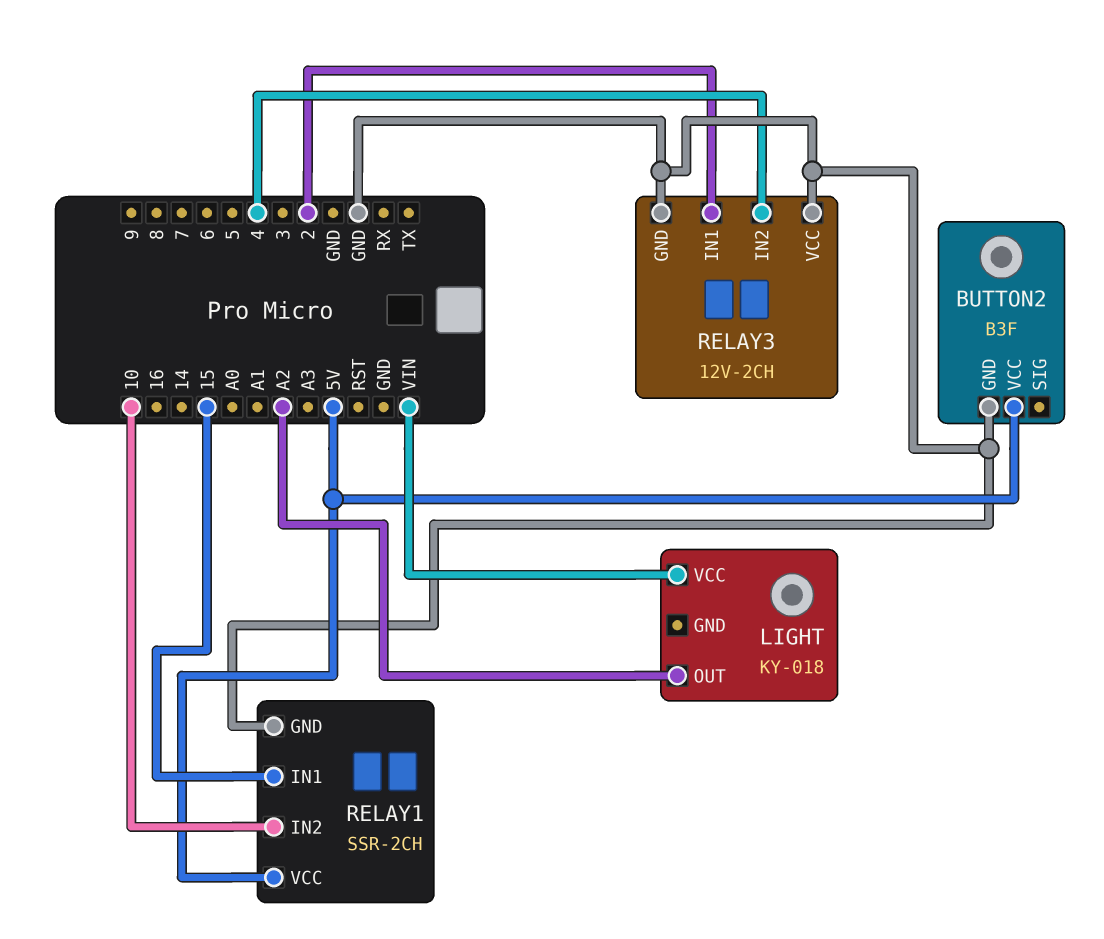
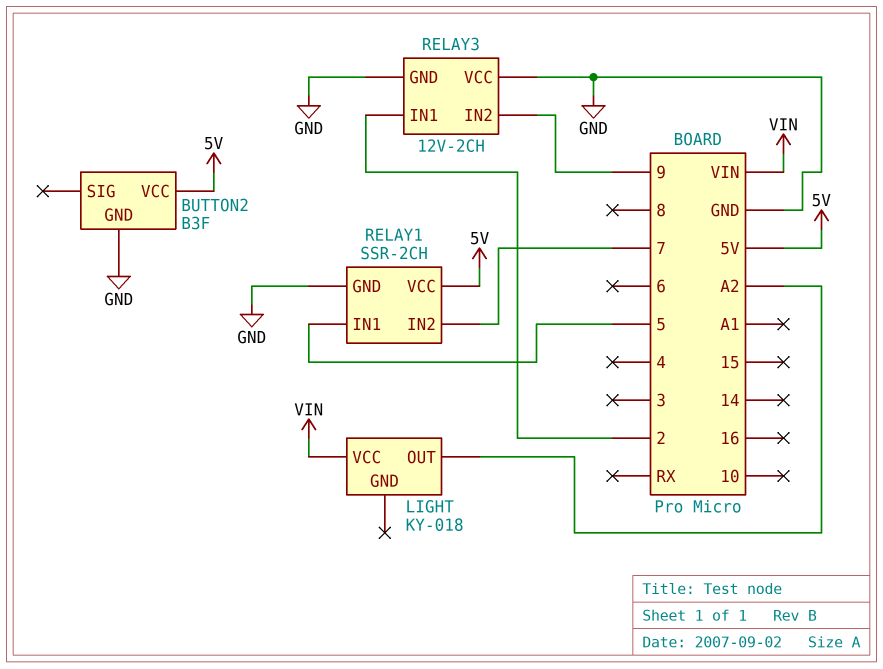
RELAY1 pin IN1: 15 -> 5
RELAY1 pin IN2: 10 -> 7
RELAY3 pin IN2: 4 -> 9

